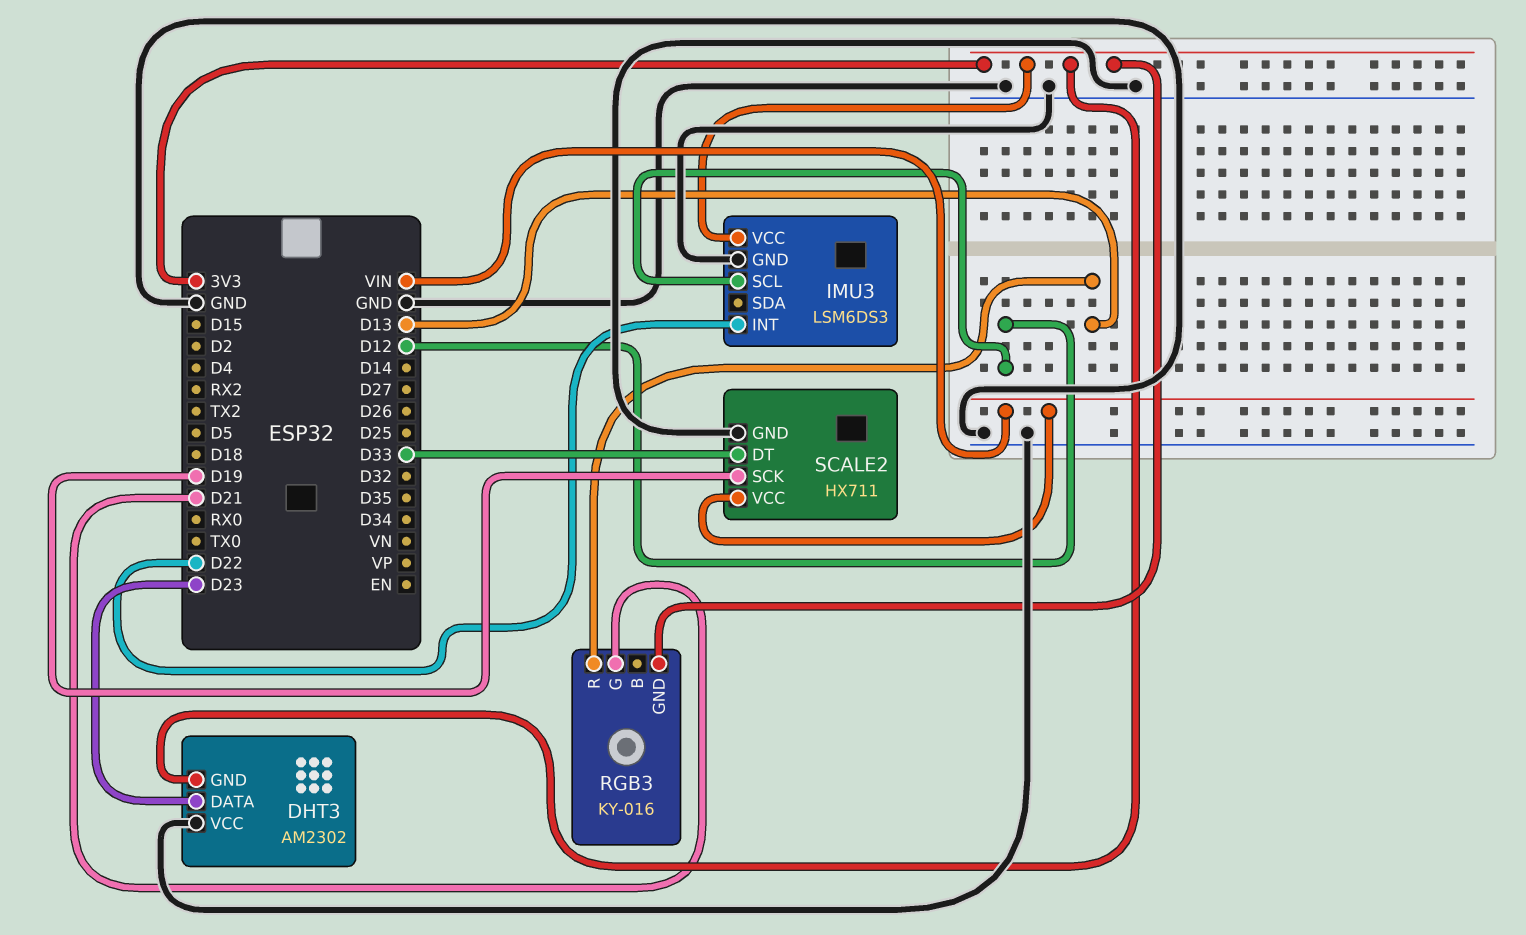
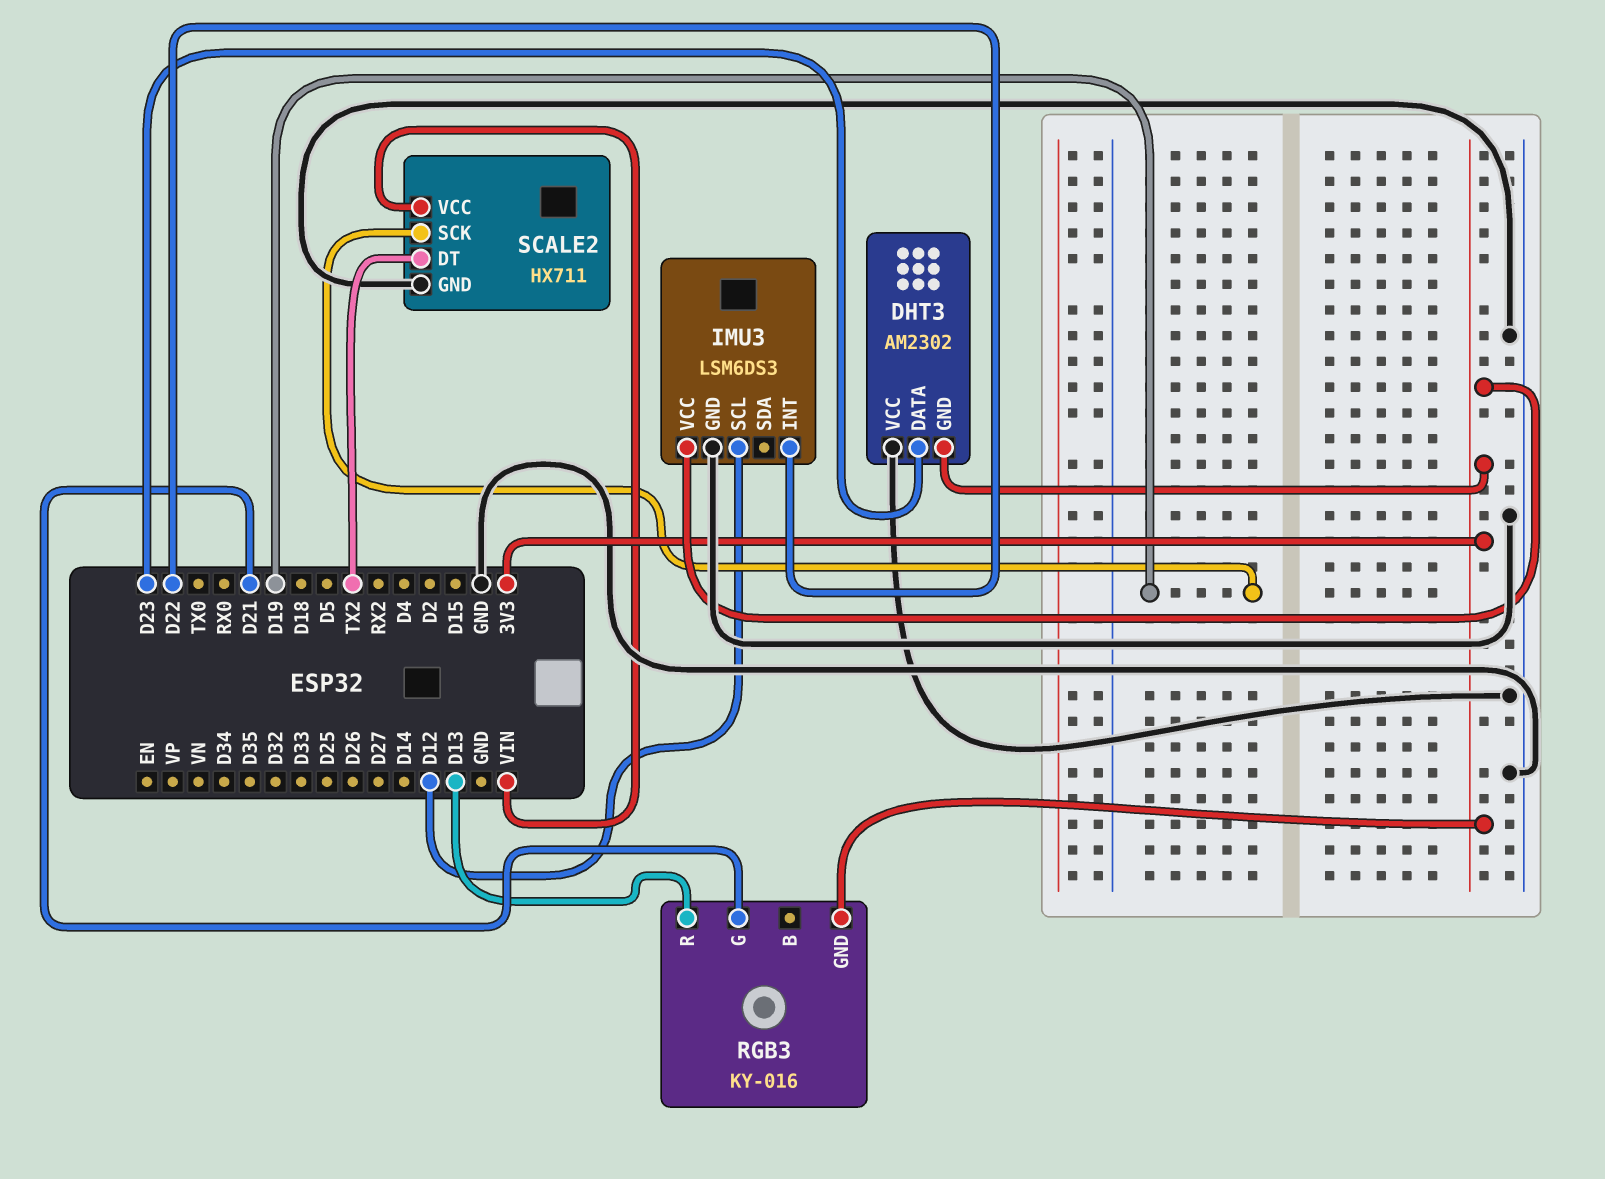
SCALE2 pin DT: D33 -> TX2

